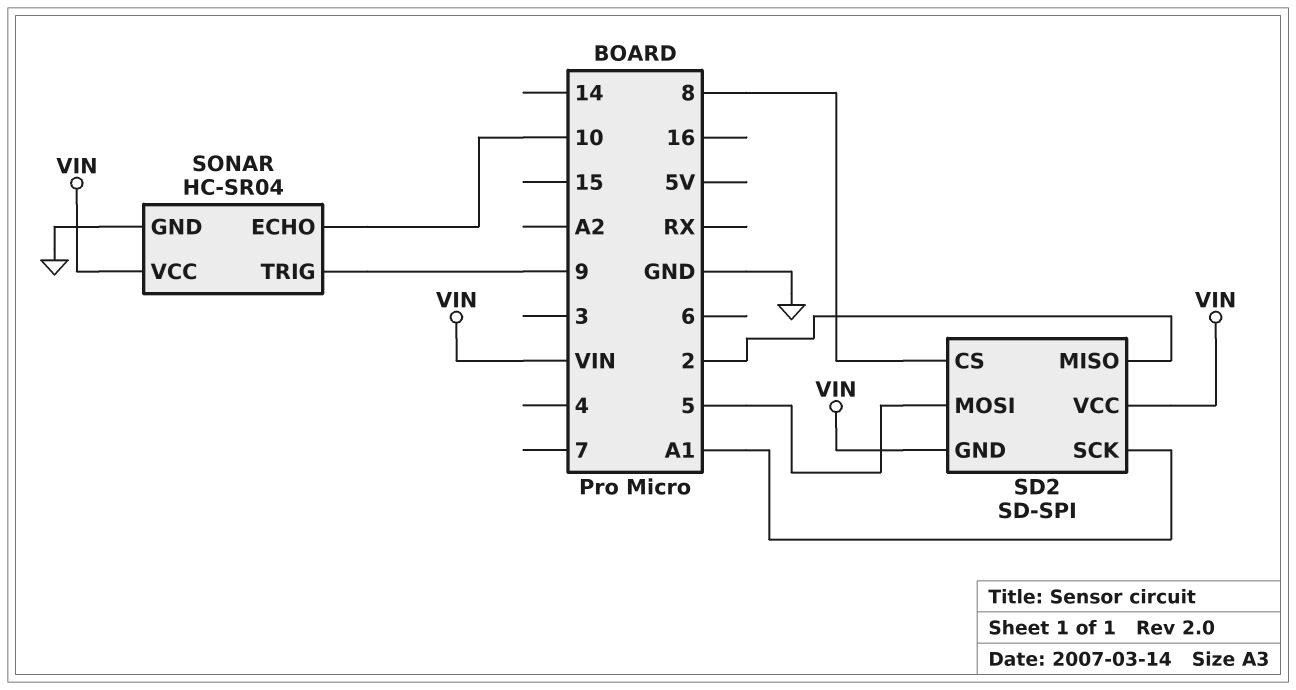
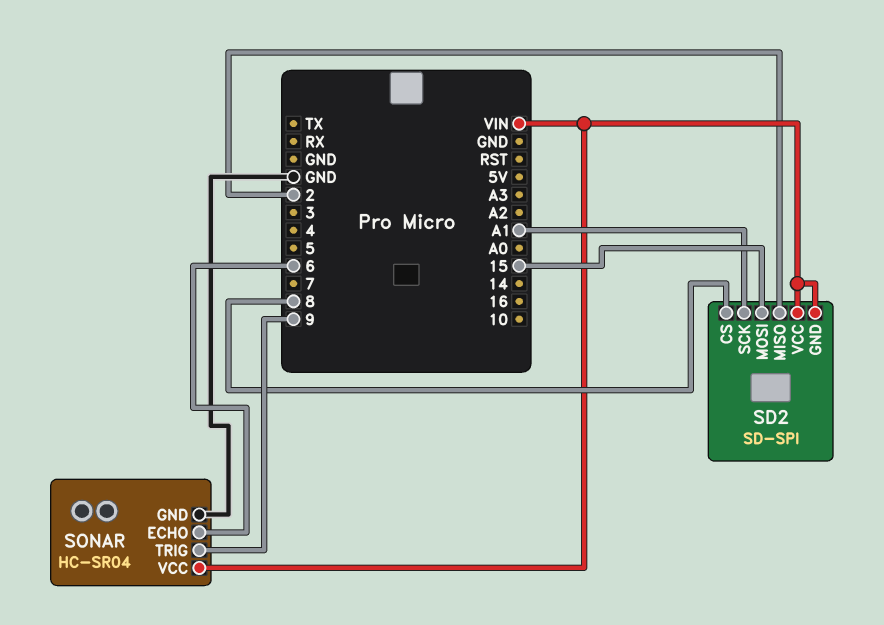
SD2 pin MOSI: 5 -> 15
SONAR pin ECHO: 10 -> 6

